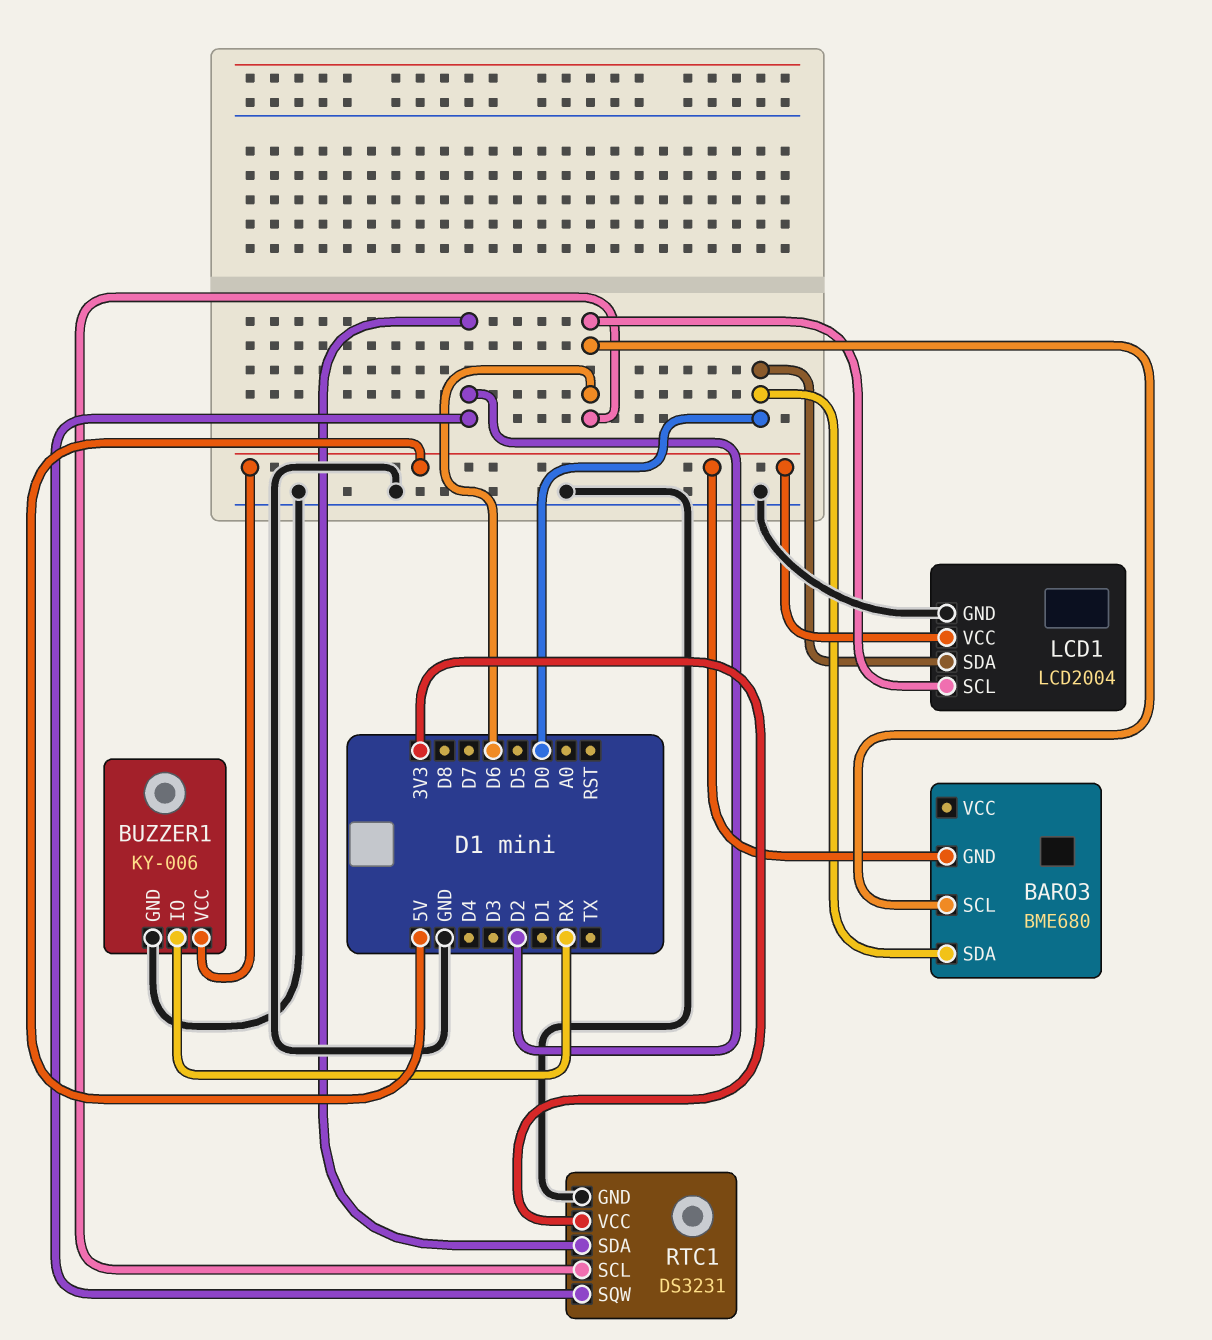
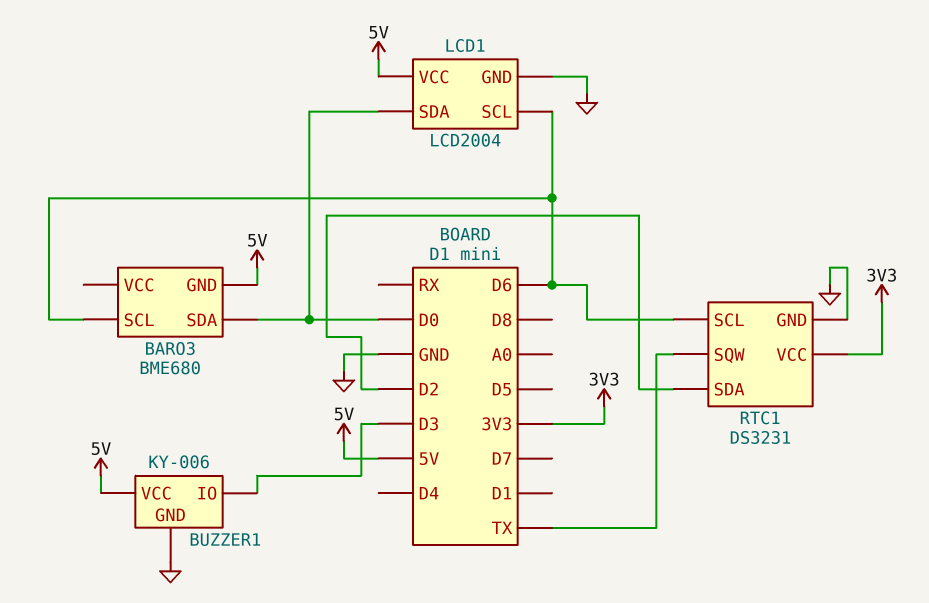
BUZZER1 pin IO: RX -> D3
RTC1 pin SQW: D2 -> TX

